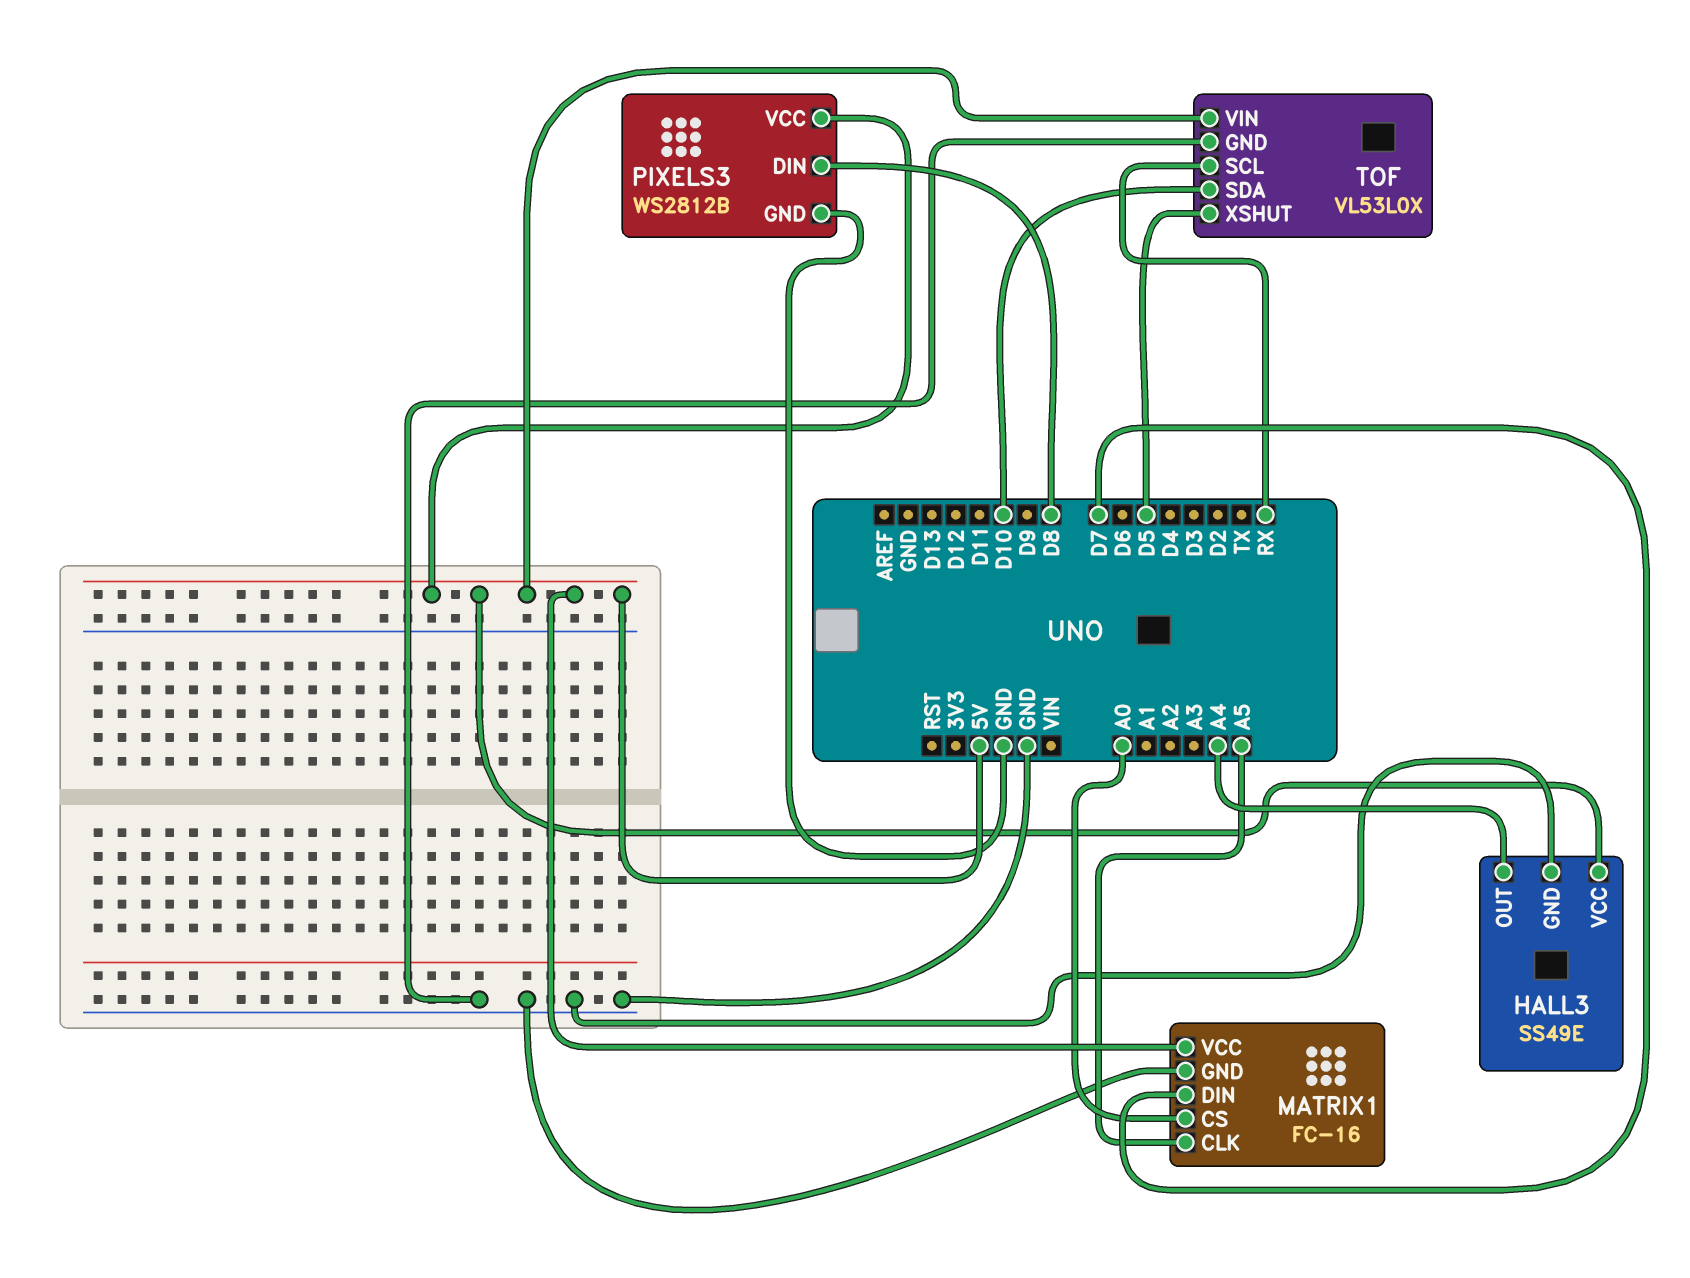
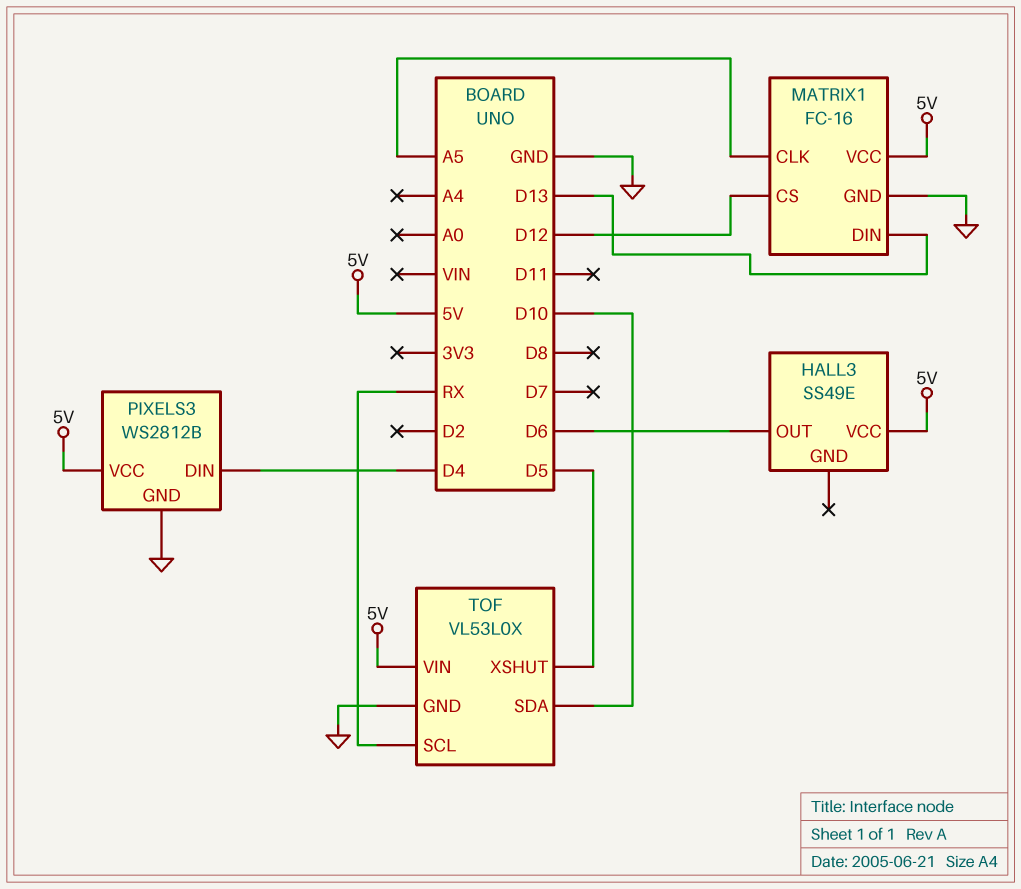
HALL3 pin GND: GND -> none
HALL3 pin OUT: A4 -> D6
MATRIX1 pin CS: A0 -> D12
MATRIX1 pin DIN: D7 -> D13
PIXELS3 pin DIN: D8 -> D4

